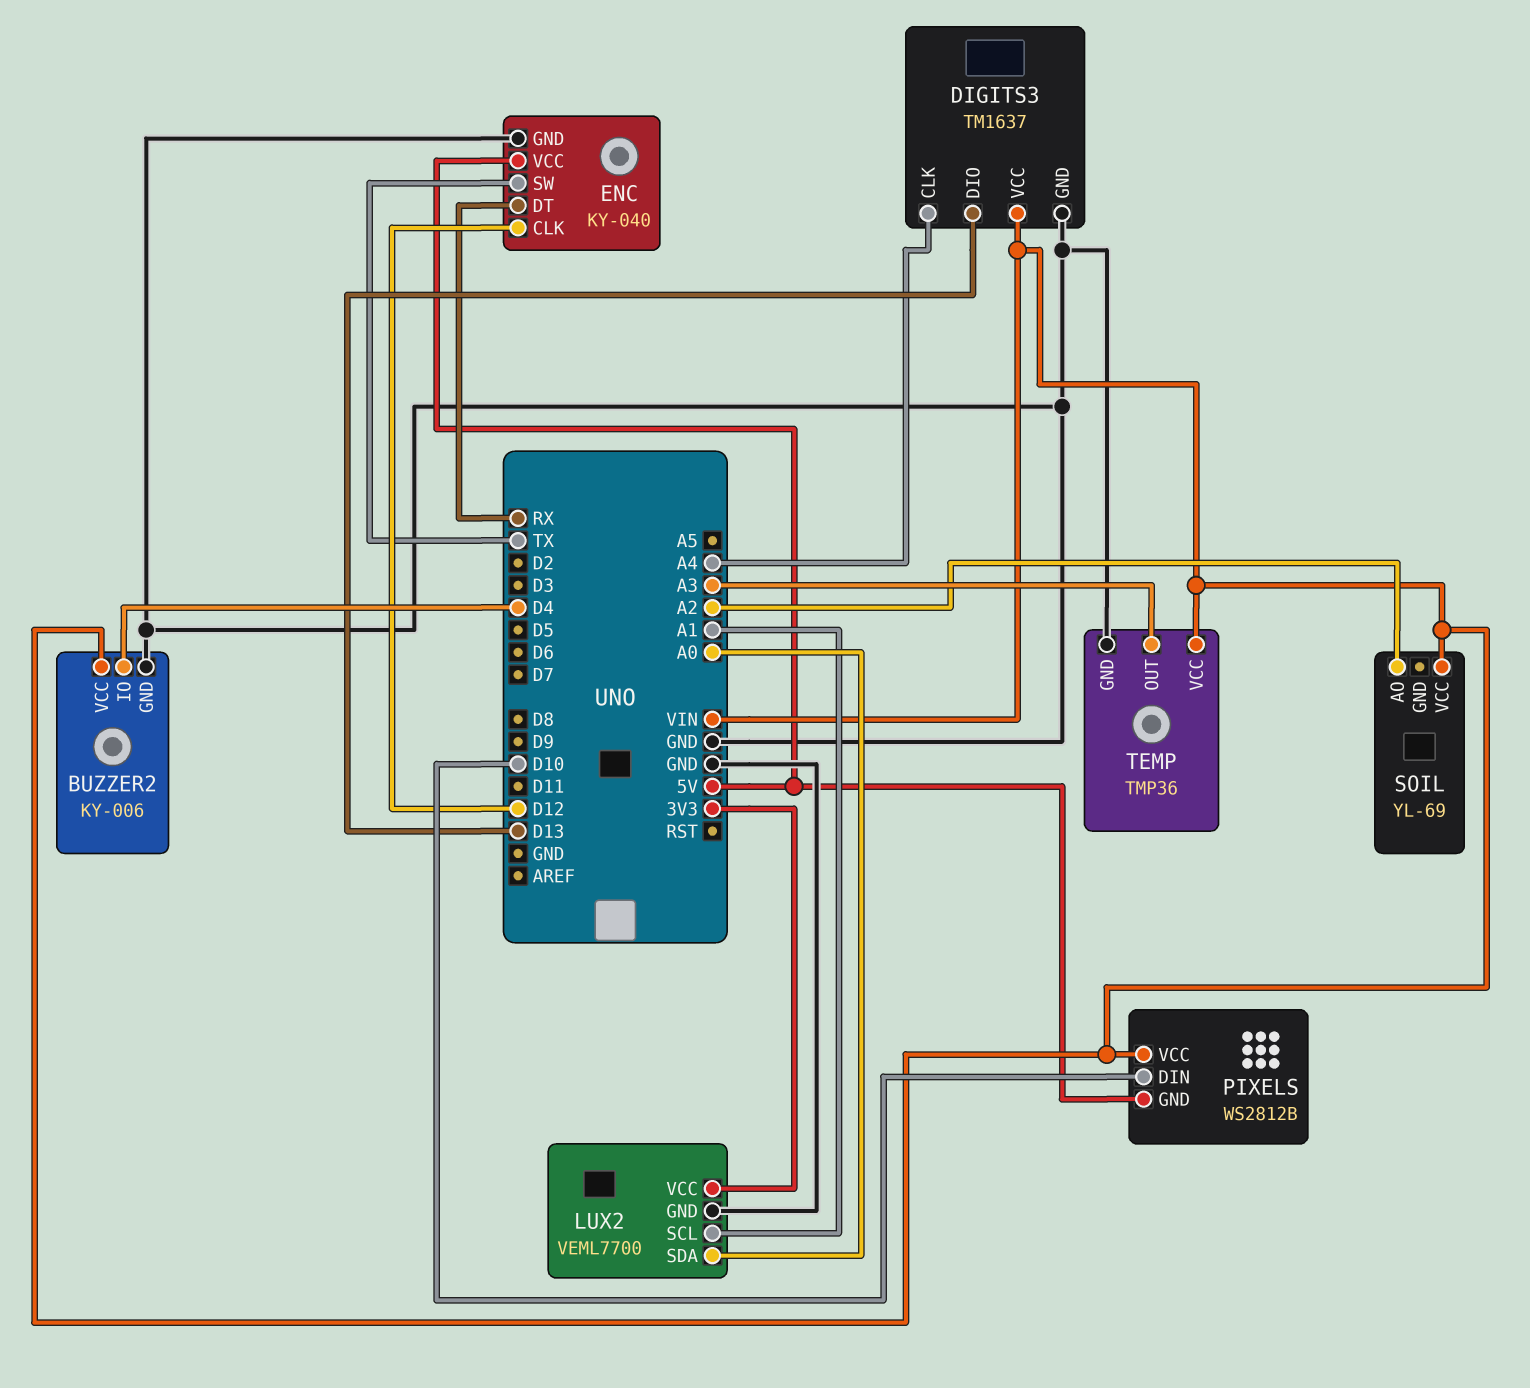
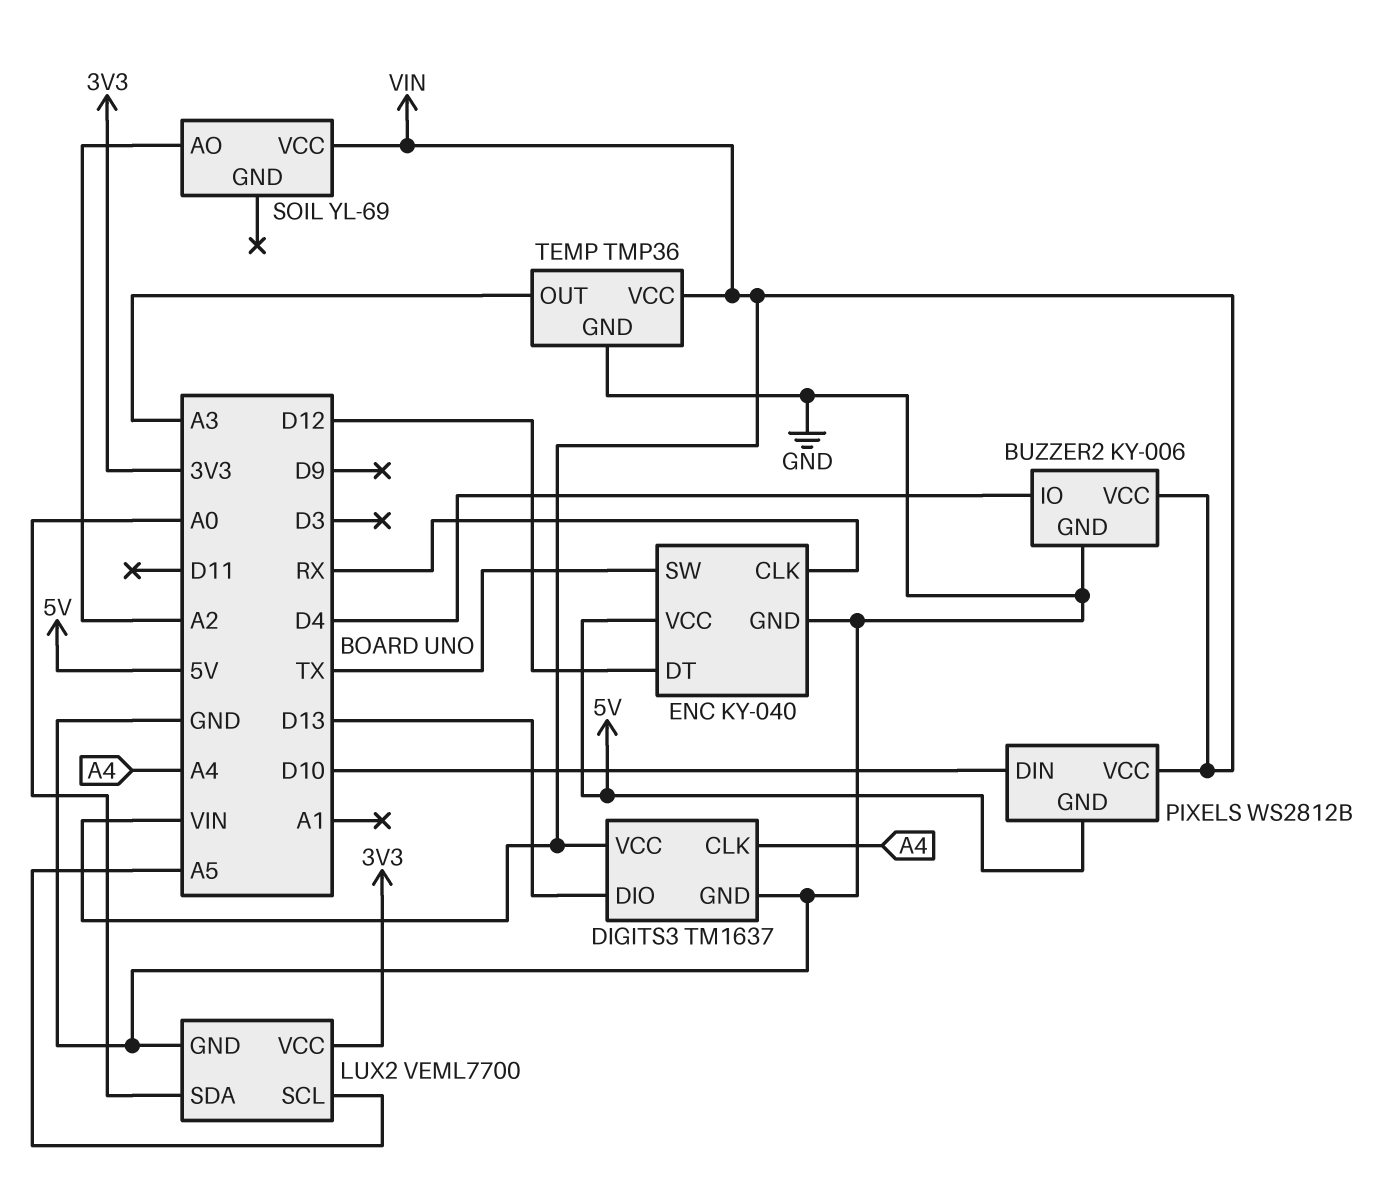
ENC pin CLK: D12 -> RX
ENC pin DT: RX -> D12
LUX2 pin SCL: A1 -> A5

